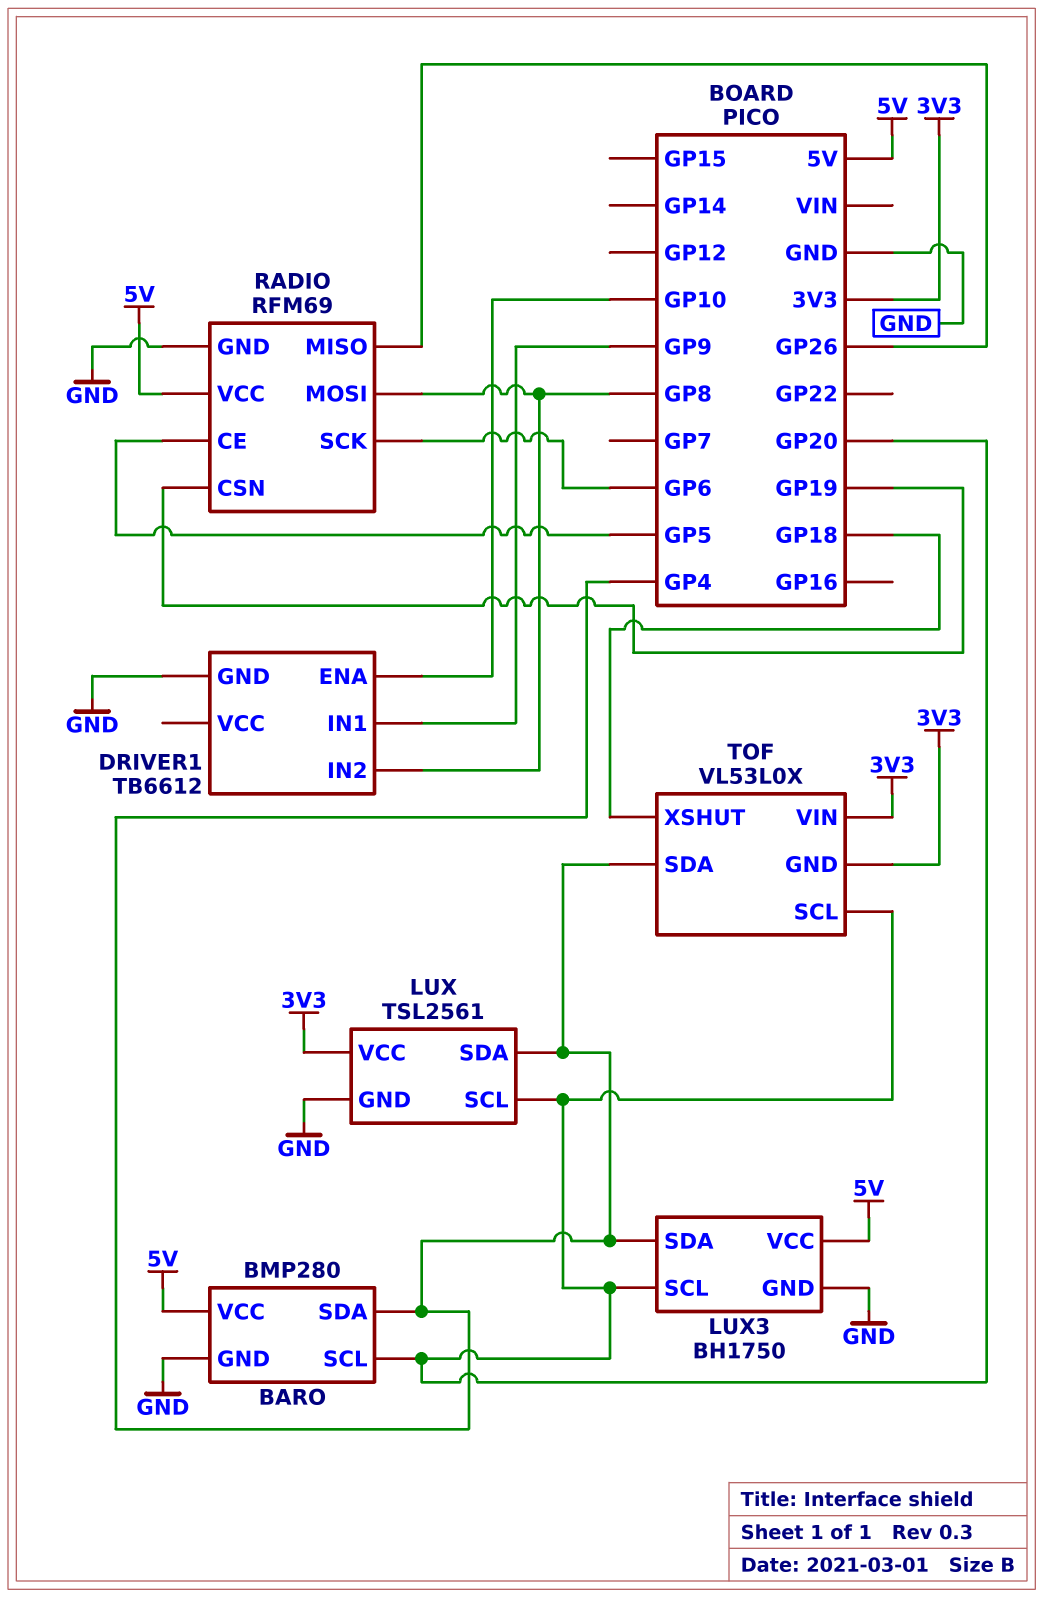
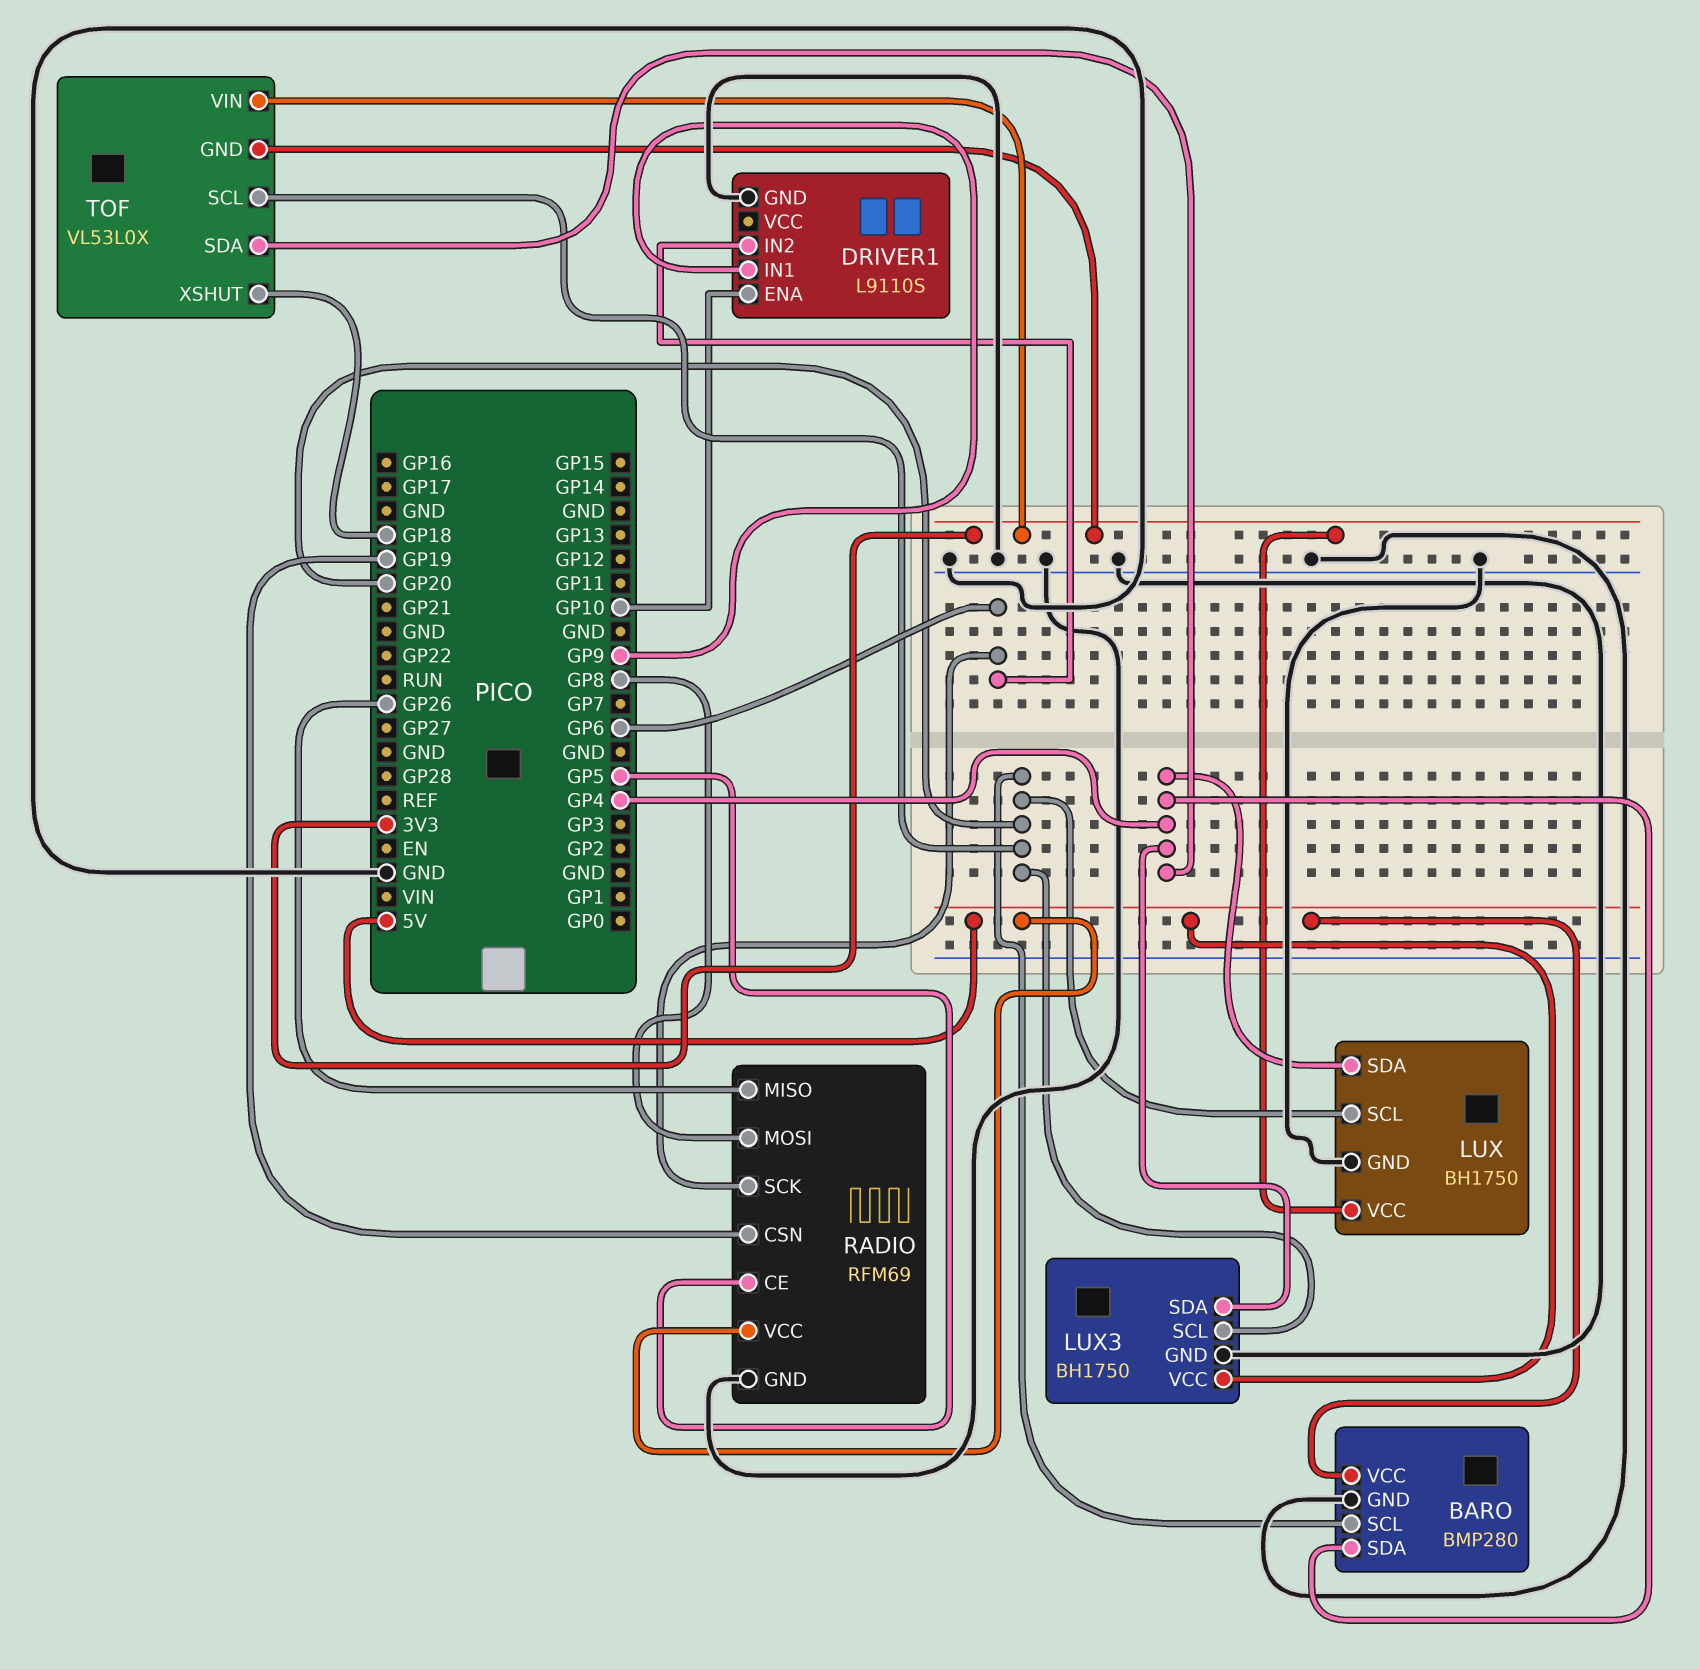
DRIVER1: TB6612 -> L9110S
DRIVER1 pin IN2: GP8 -> GP6
LUX: TSL2561 -> BH1750

